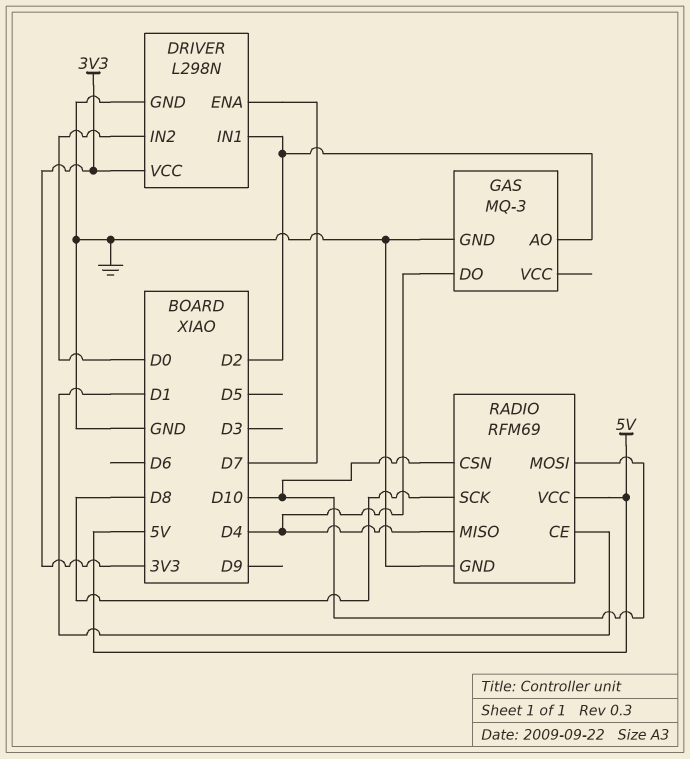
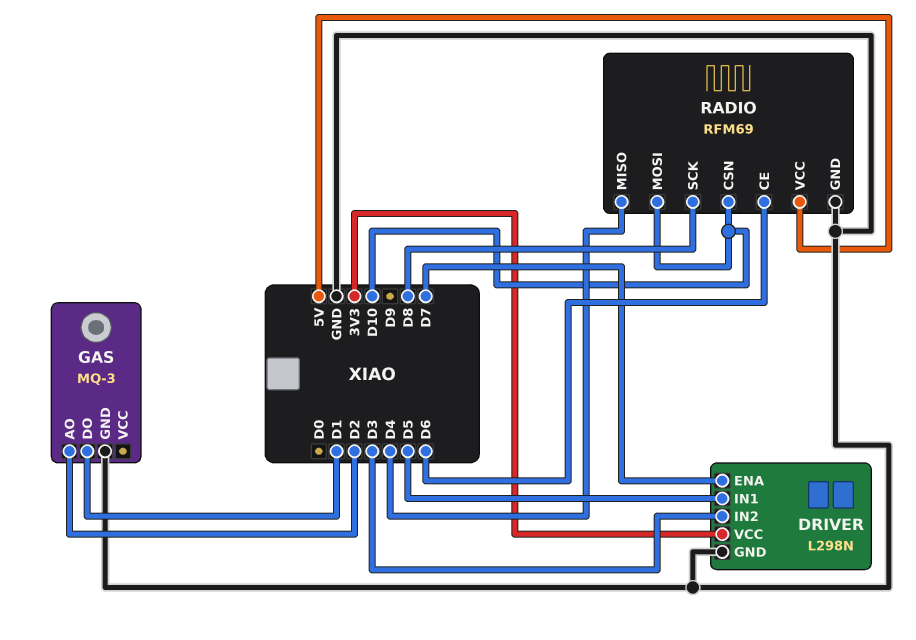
DRIVER pin IN1: D2 -> D5
DRIVER pin IN2: D0 -> D3
GAS pin DO: D4 -> D1
RADIO pin CE: D1 -> D6

